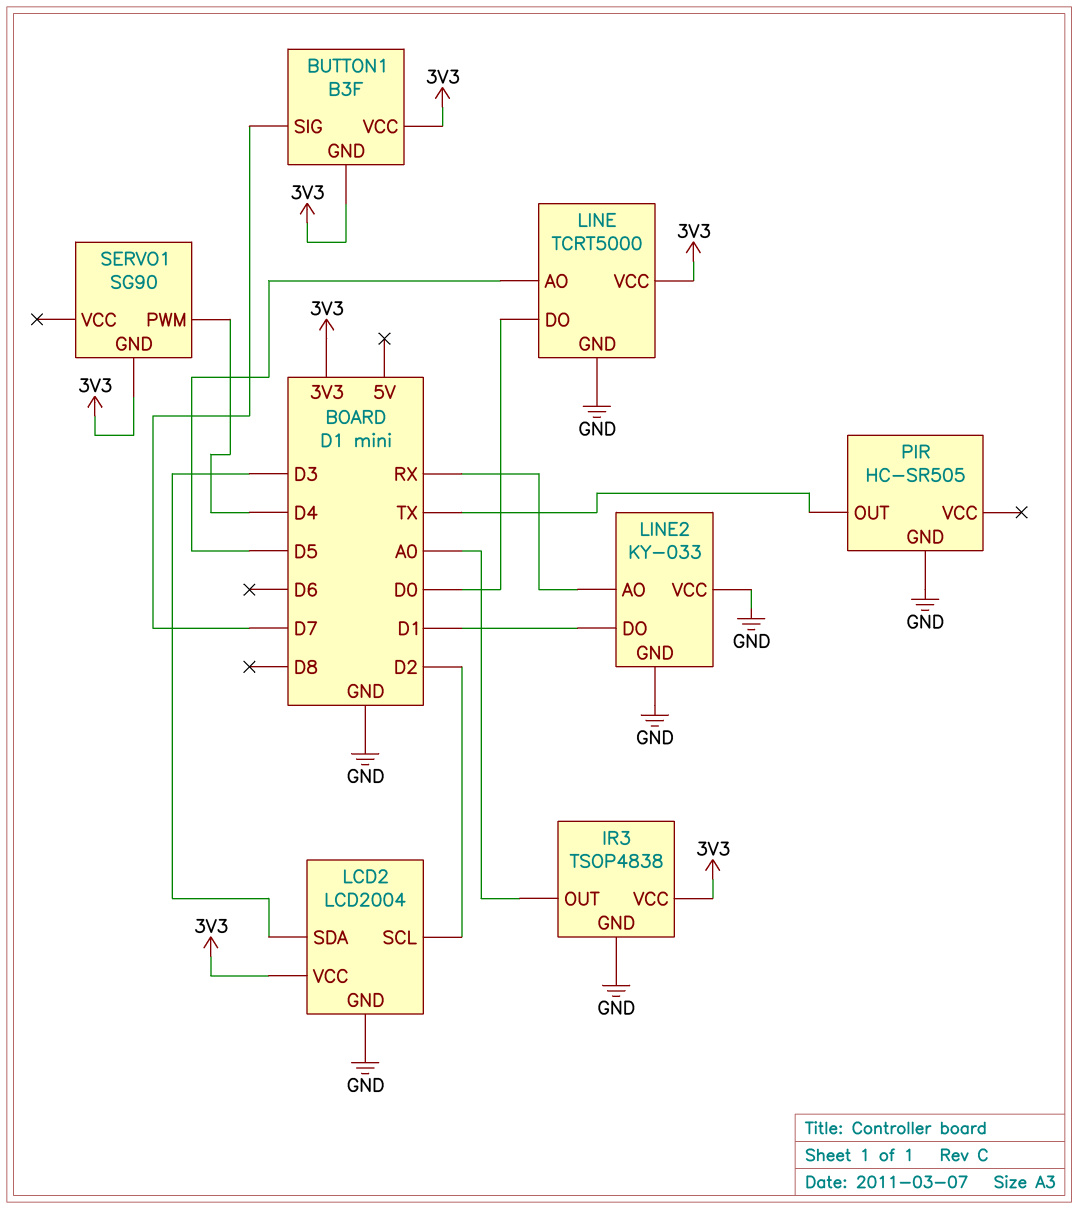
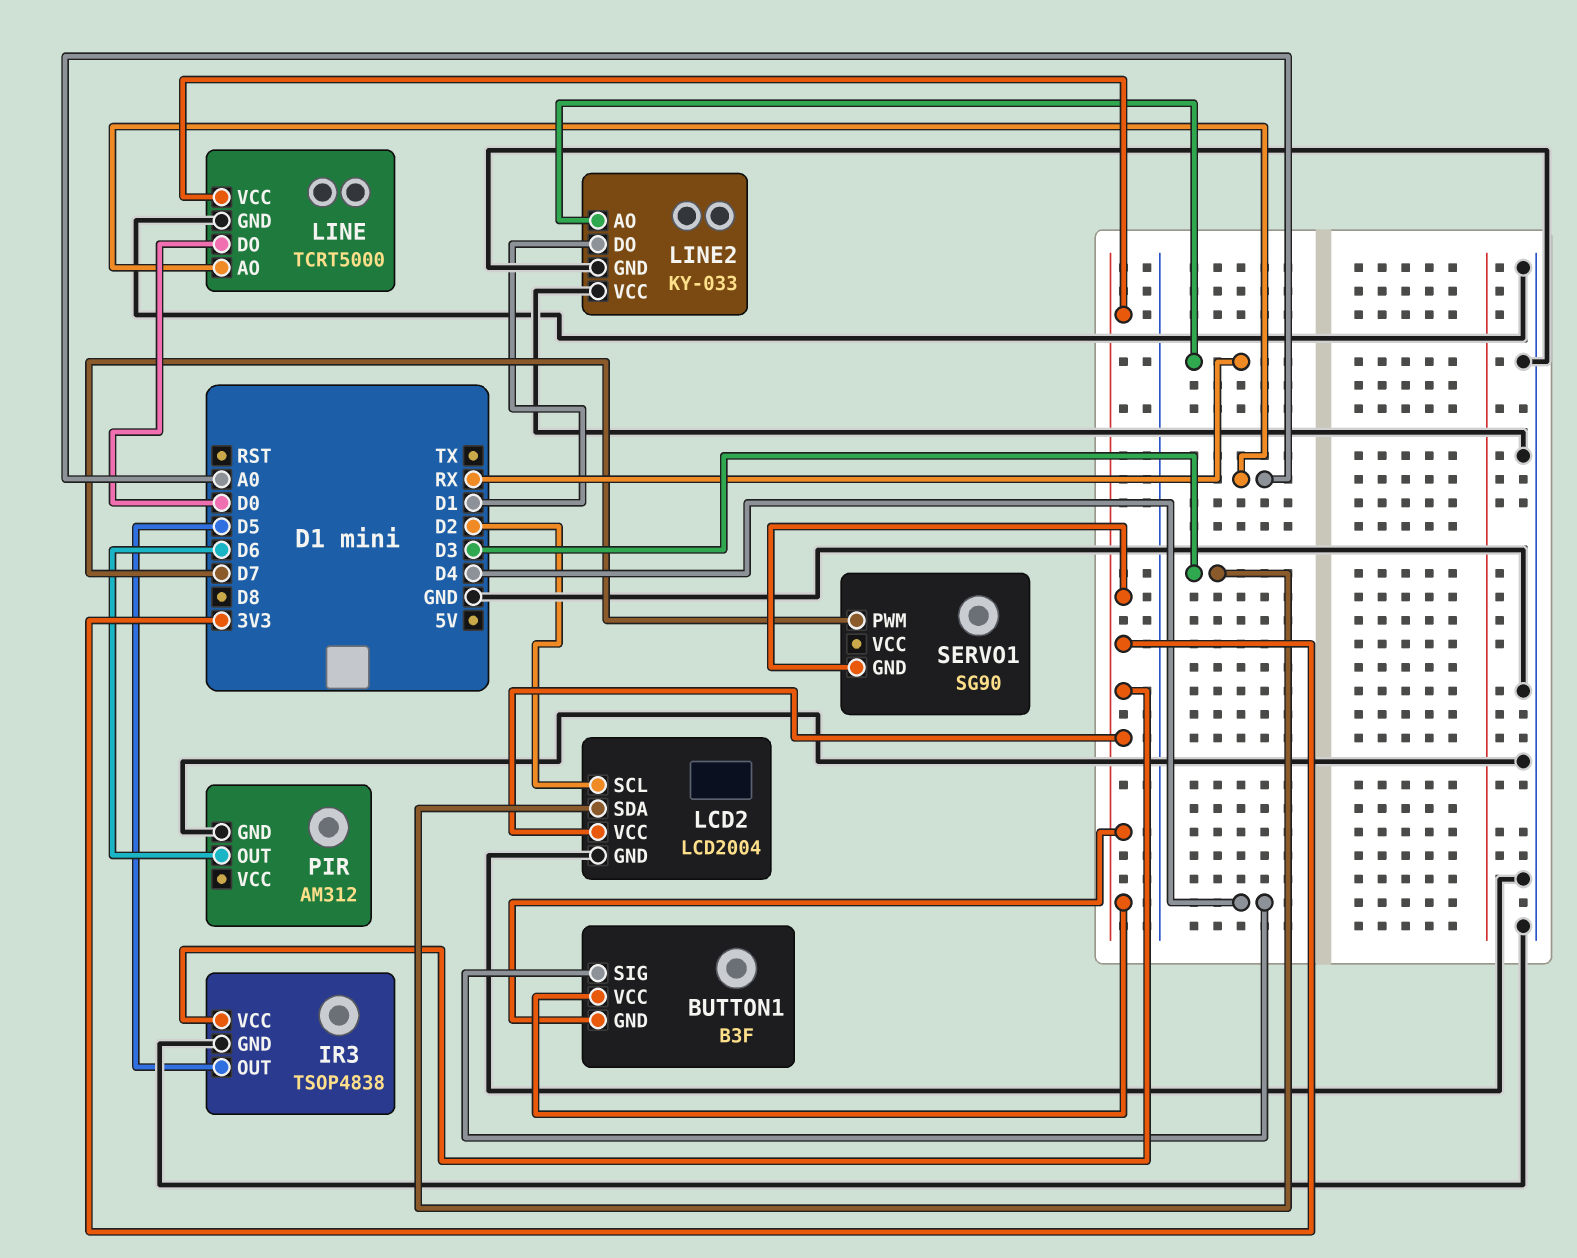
BUTTON1 pin SIG: D7 -> D4
IR3 pin OUT: A0 -> D5
LINE pin AO: D5 -> A0
PIR: HC-SR505 -> AM312
PIR pin OUT: TX -> D6
SERVO1 pin PWM: D4 -> D7

